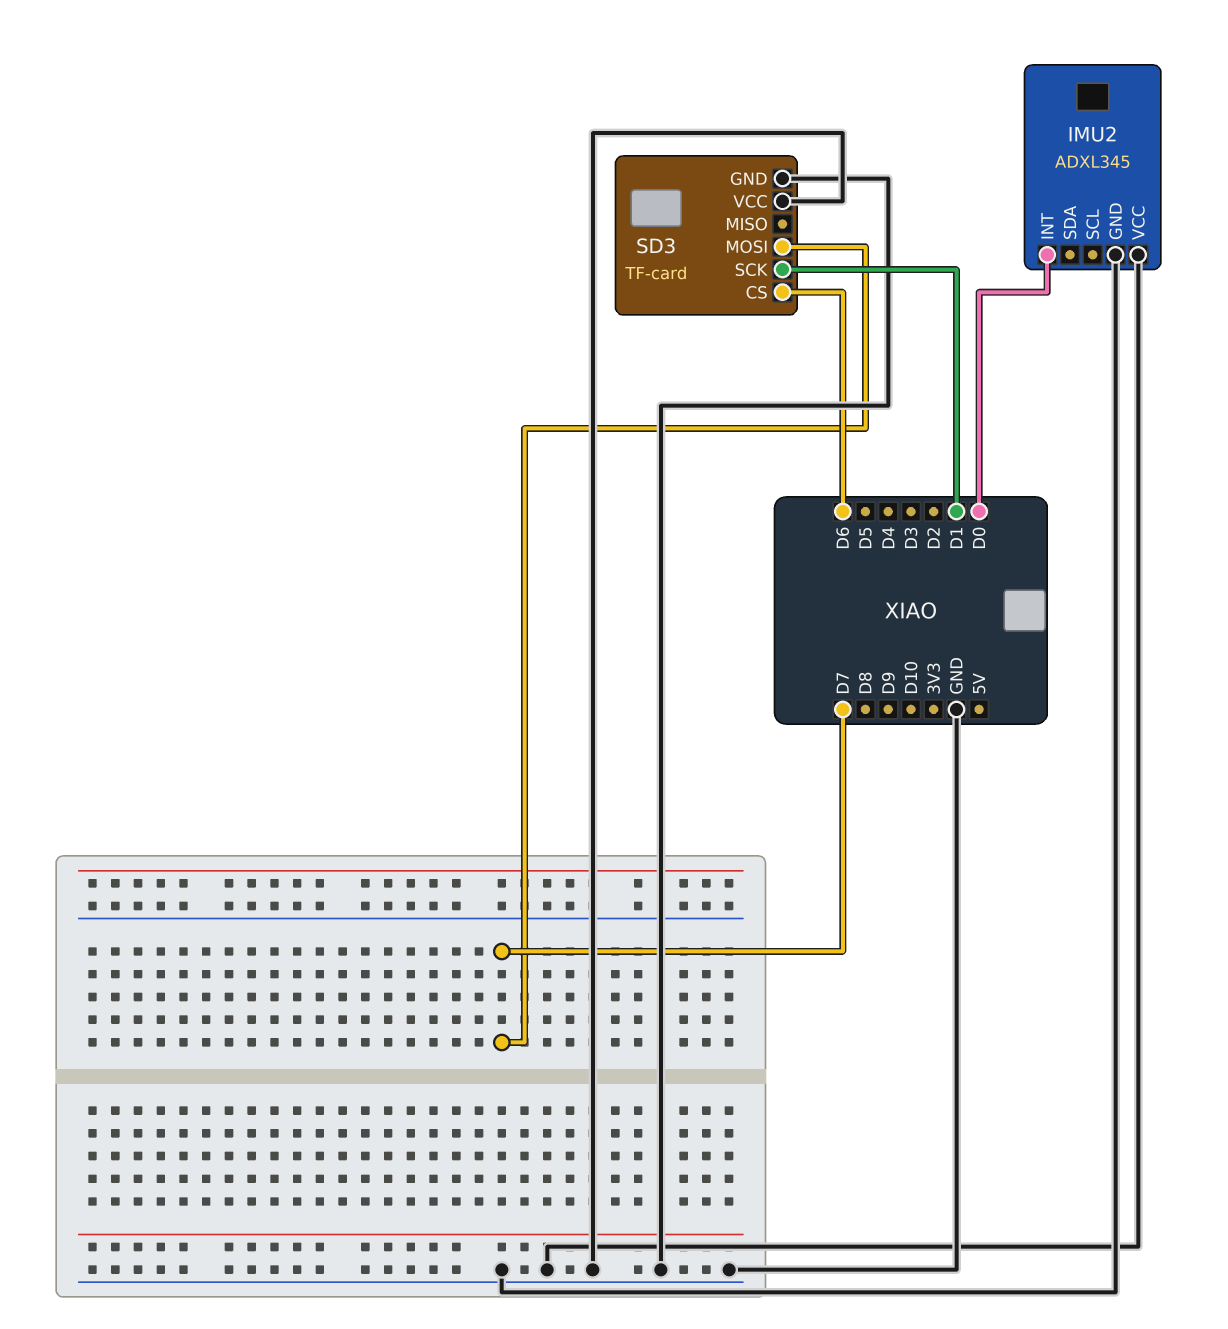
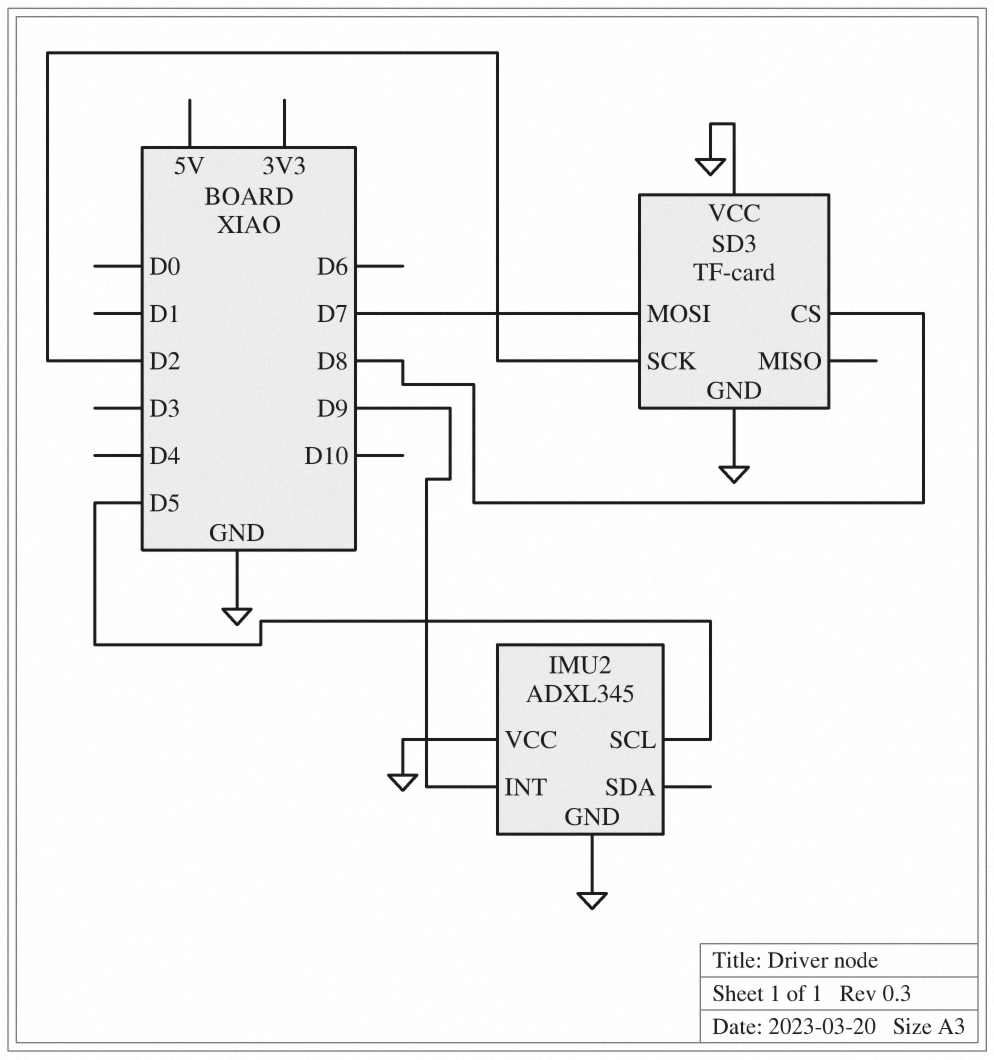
IMU2 pin INT: D0 -> D9
IMU2 pin SCL: none -> D5
SD3 pin CS: D6 -> D8
SD3 pin SCK: D1 -> D2

